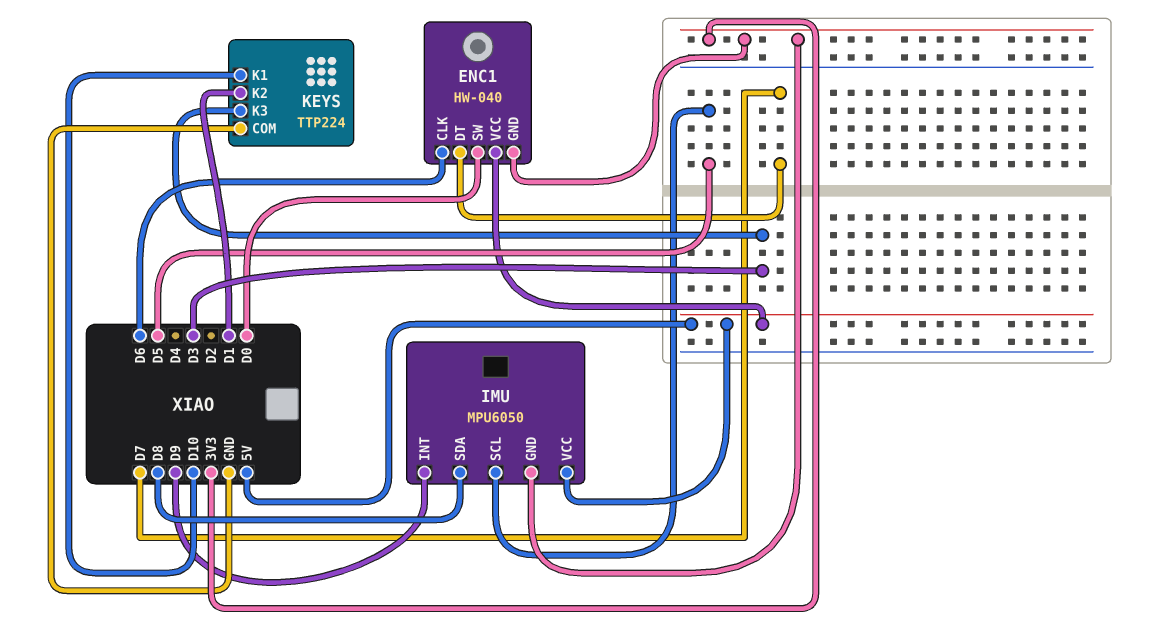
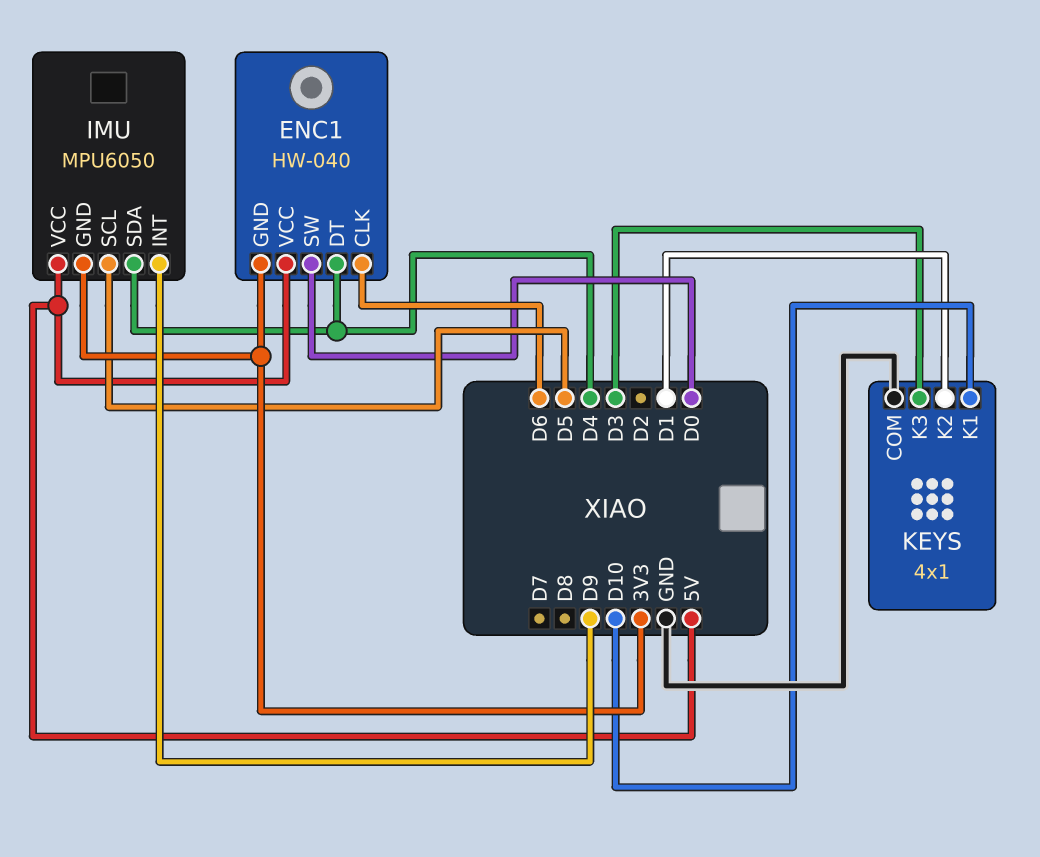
ENC1 pin DT: D7 -> D4
IMU pin SDA: D8 -> D4
KEYS: TTP224 -> 4x1

